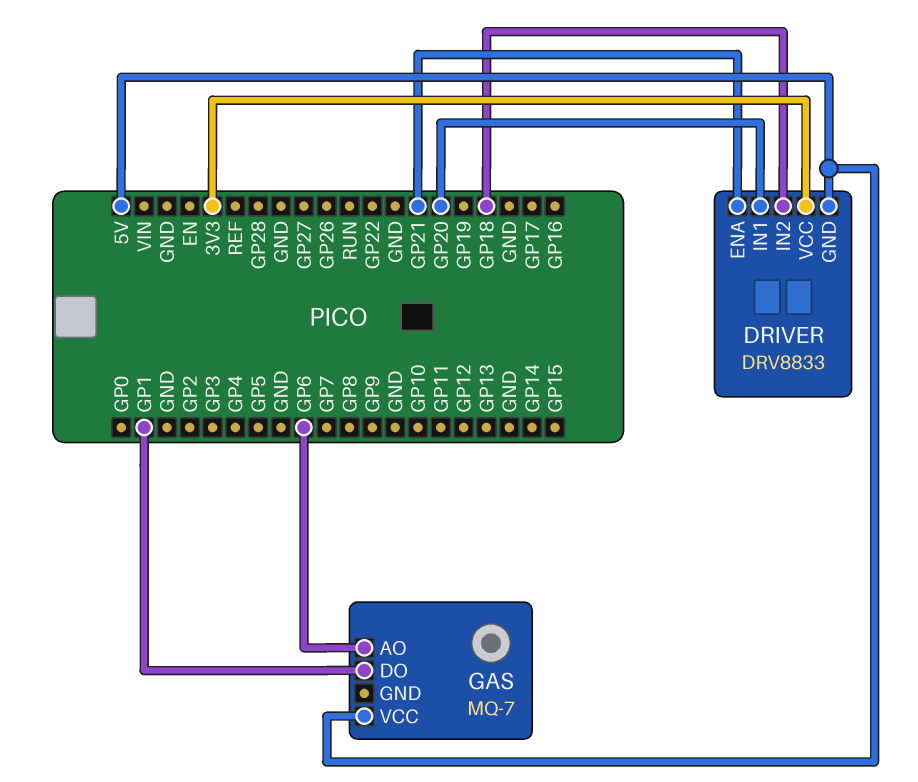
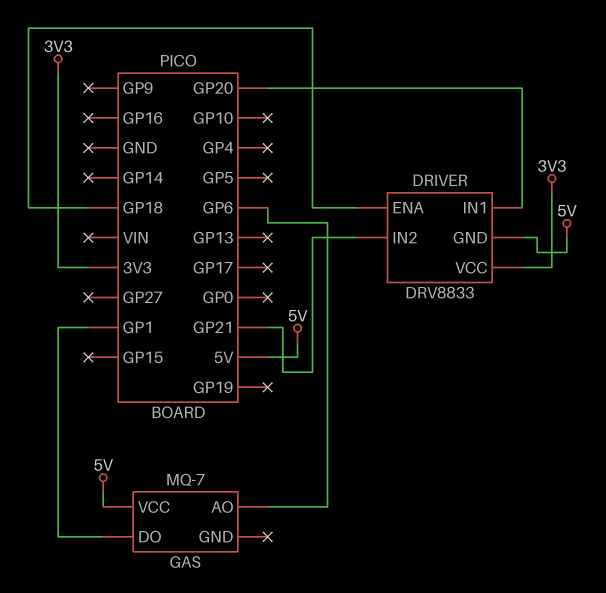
DRIVER pin ENA: GP21 -> GP18
DRIVER pin IN2: GP18 -> GP21

